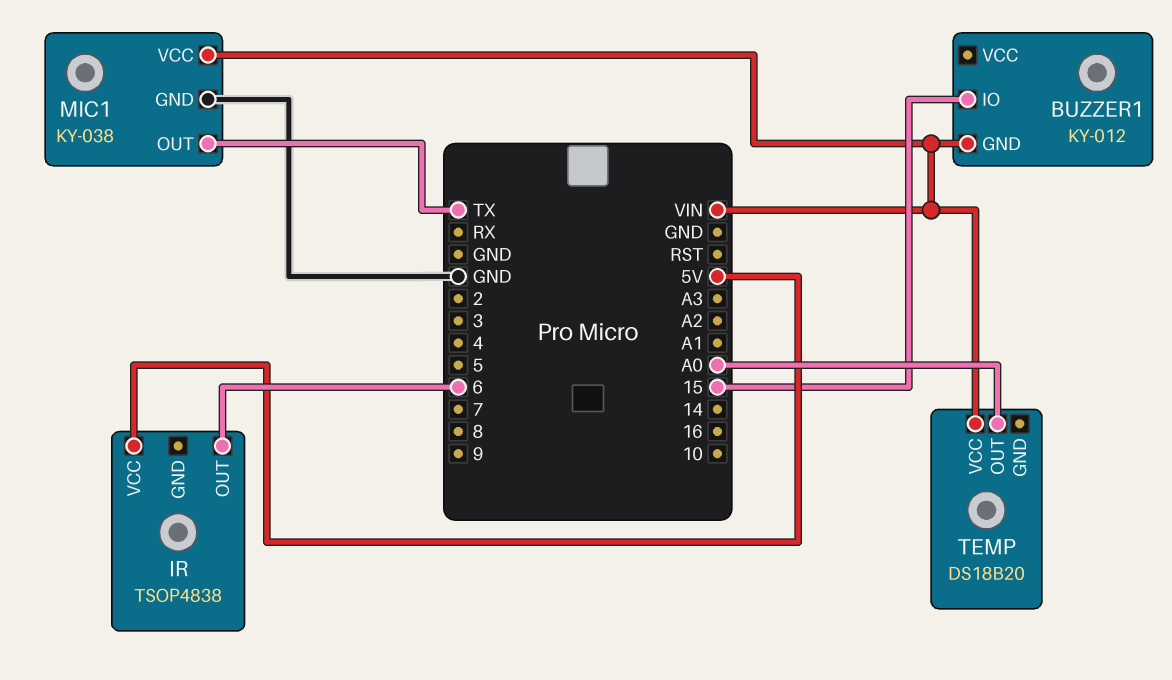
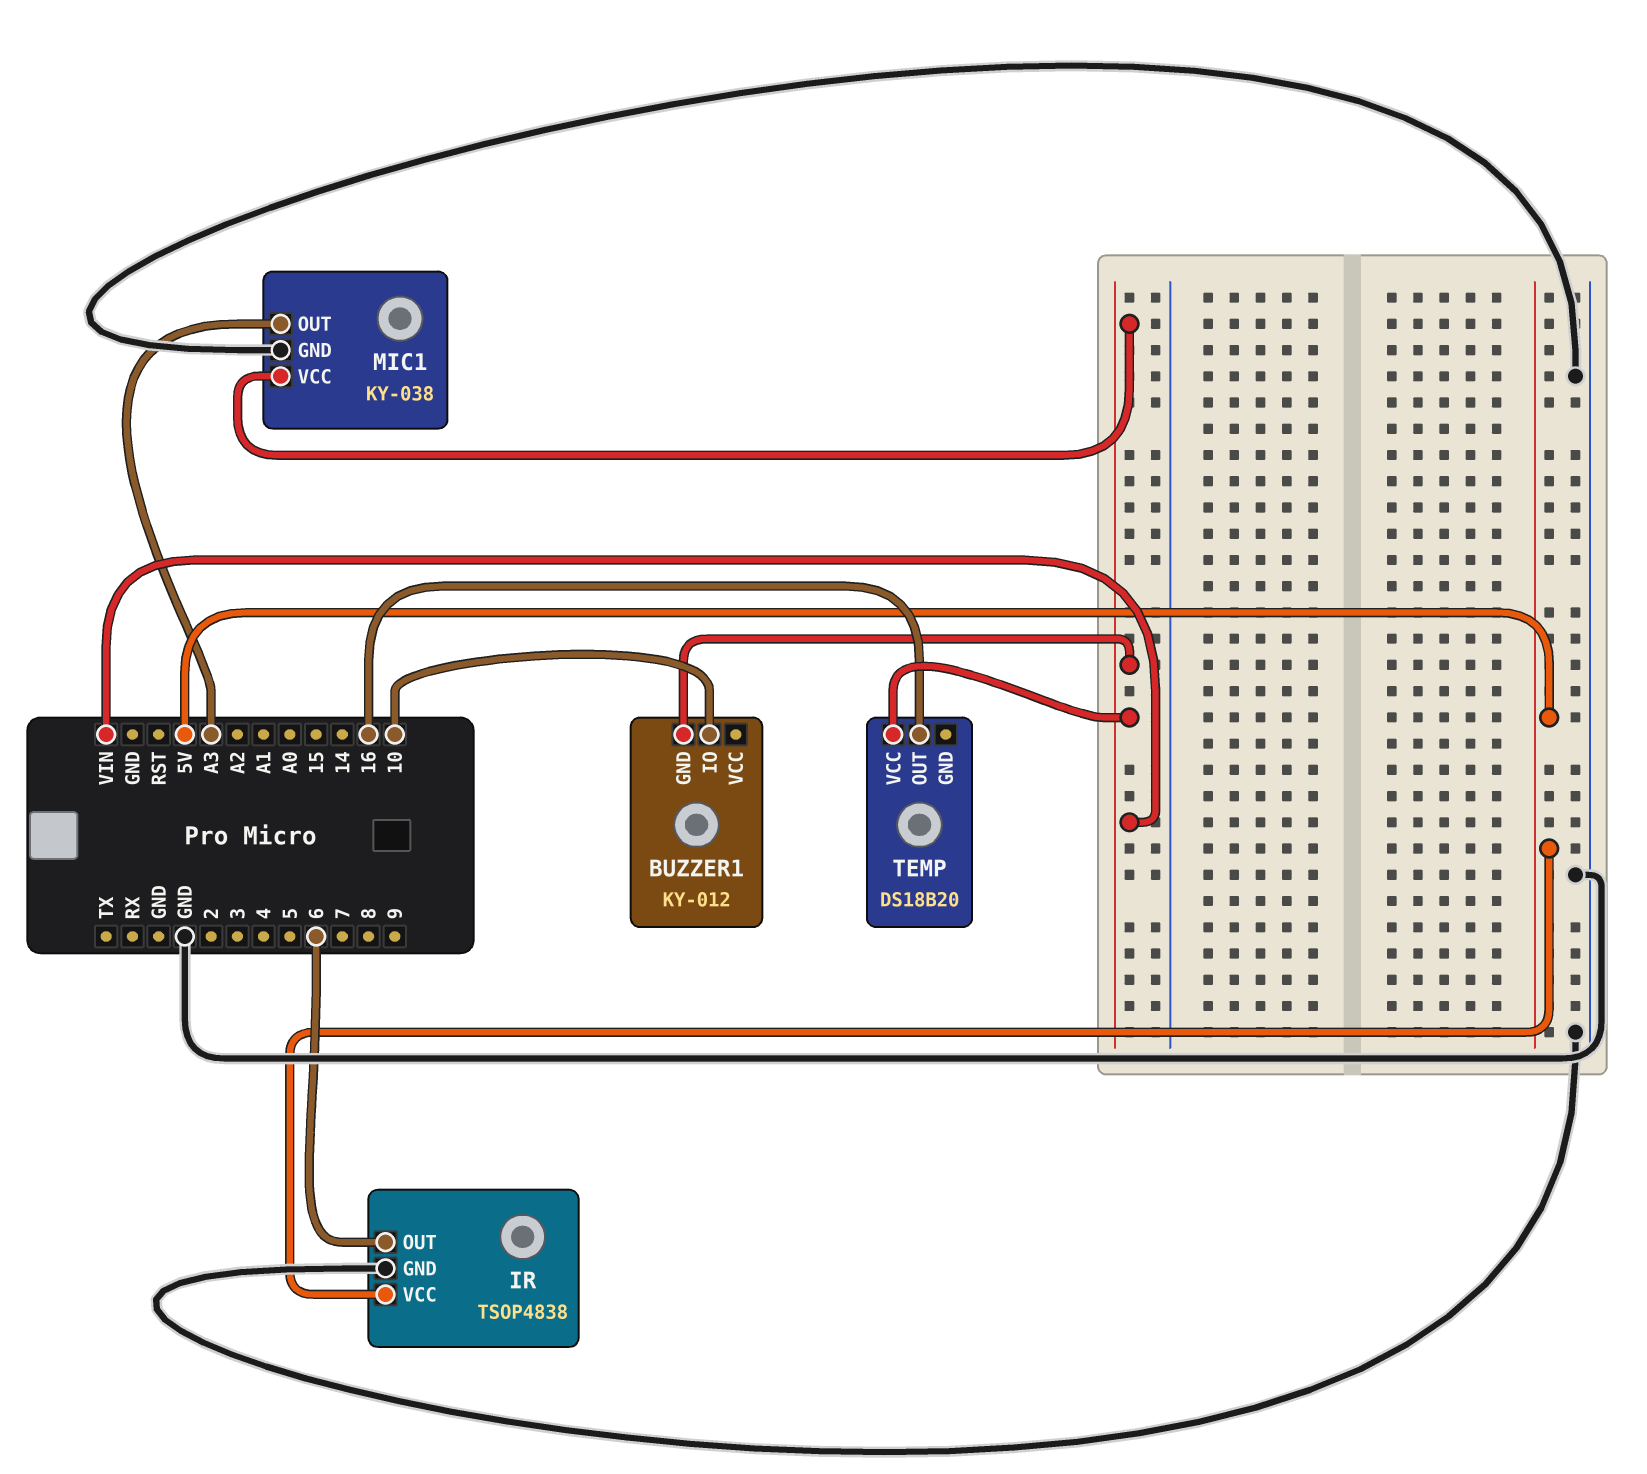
BUZZER1 pin IO: 15 -> 10
IR pin GND: none -> GND
MIC1 pin OUT: TX -> A3
TEMP pin OUT: A0 -> 16

